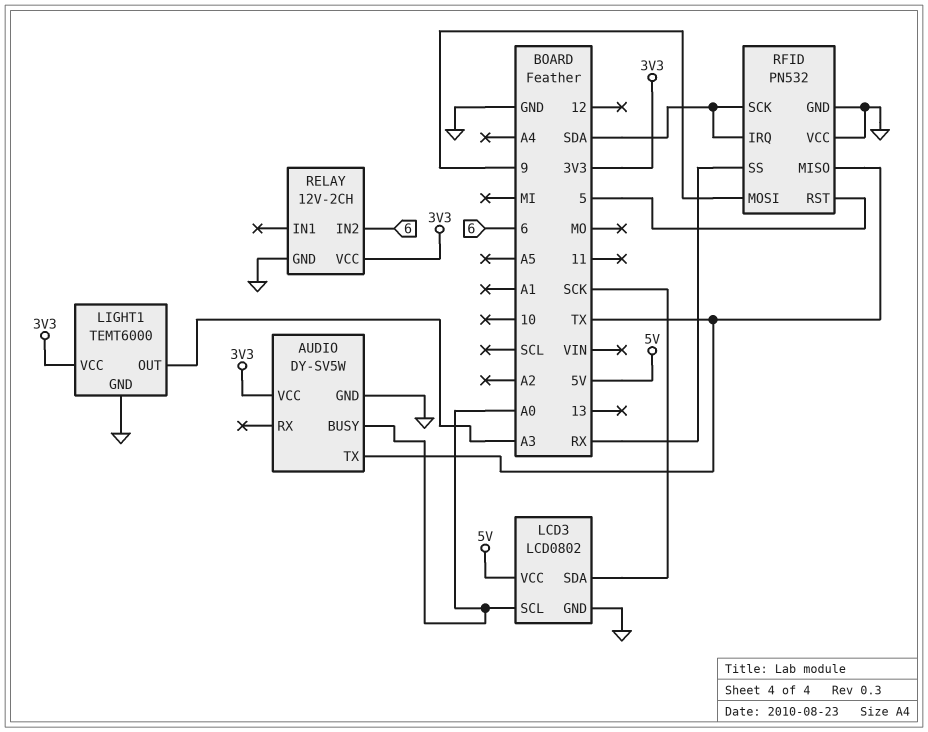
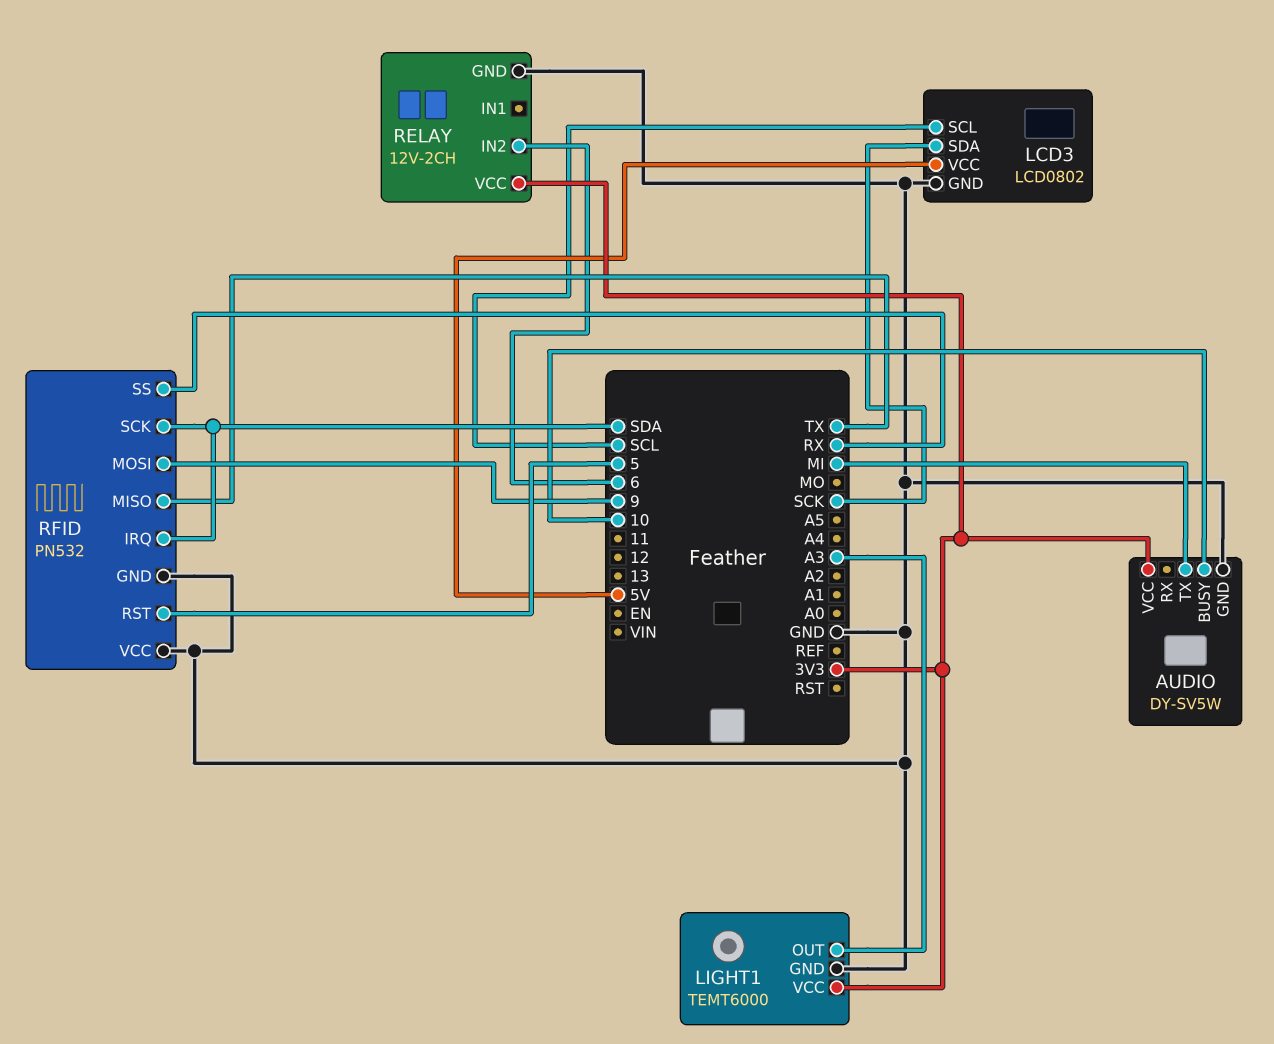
AUDIO pin BUSY: A0 -> 10
AUDIO pin TX: TX -> MI
LCD3 pin SCL: A0 -> SCL

